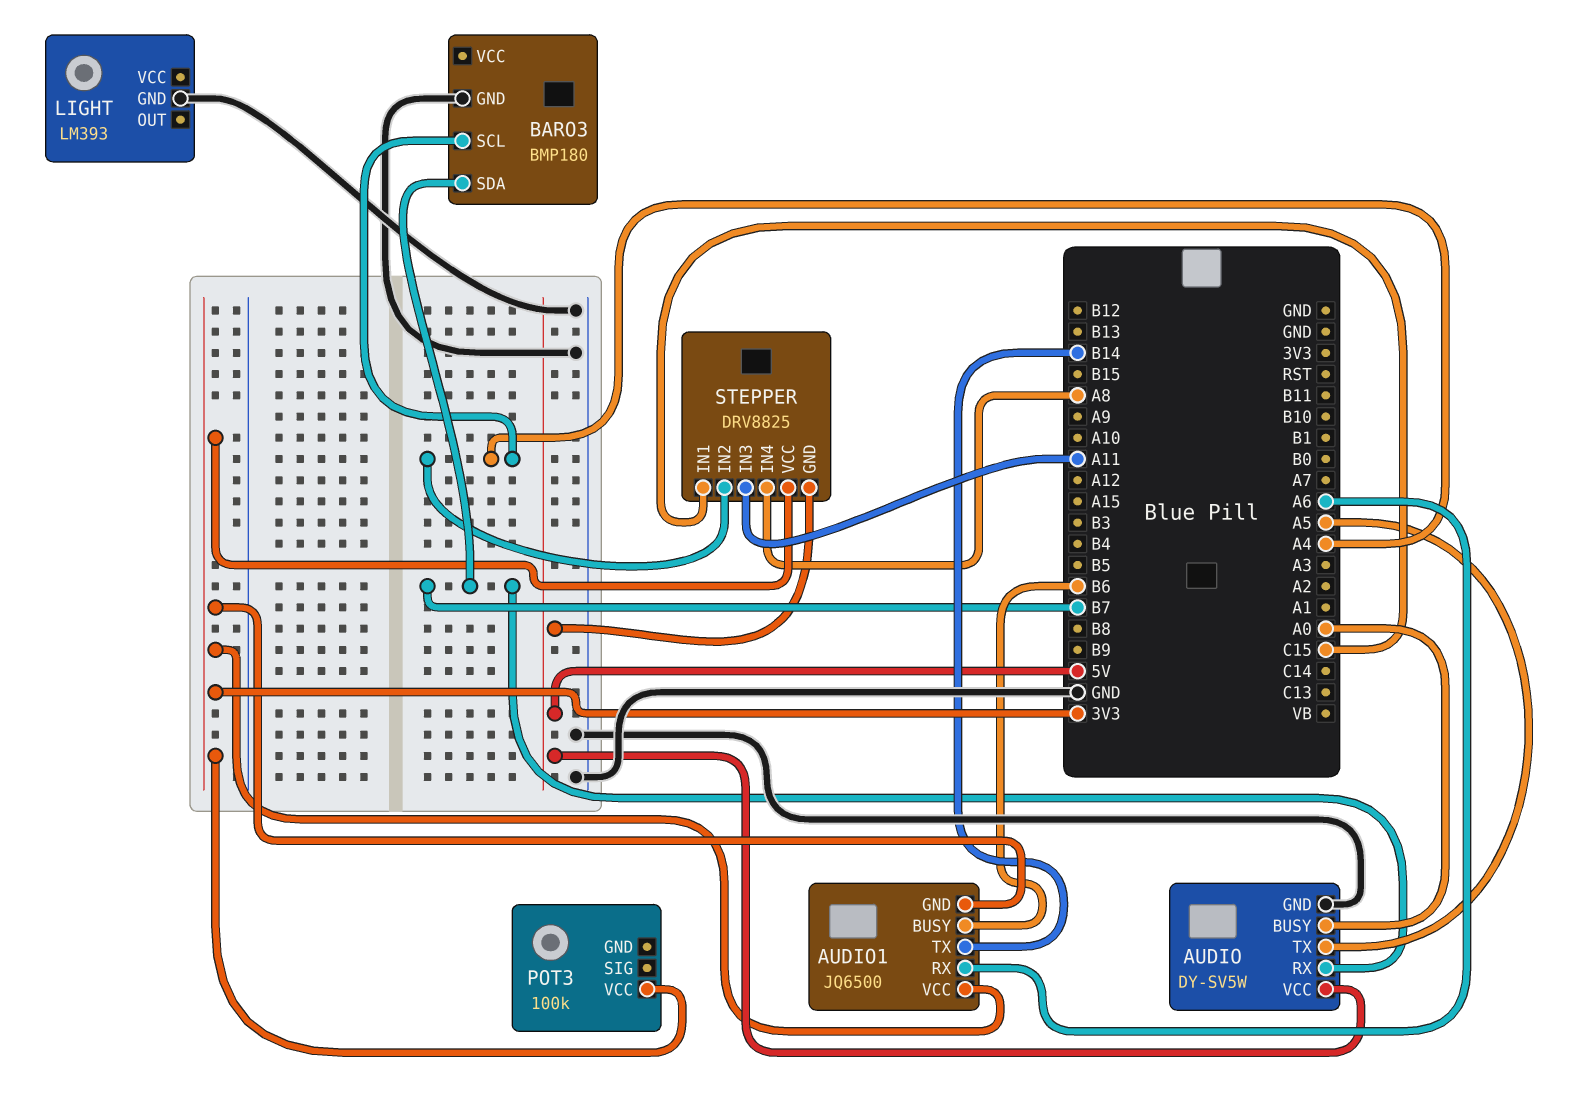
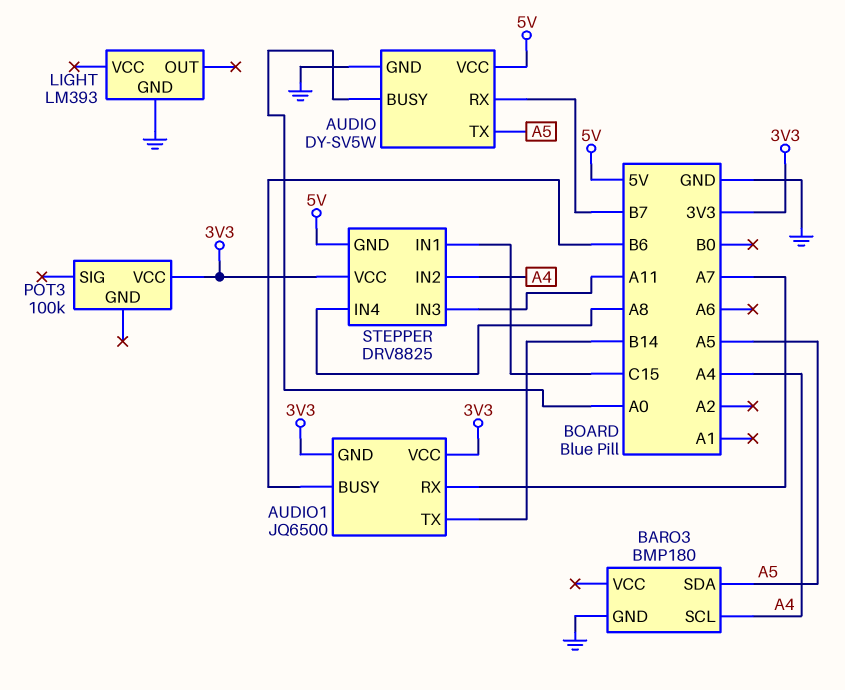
AUDIO1 pin RX: A6 -> A7
BARO3 pin SDA: B7 -> A5

